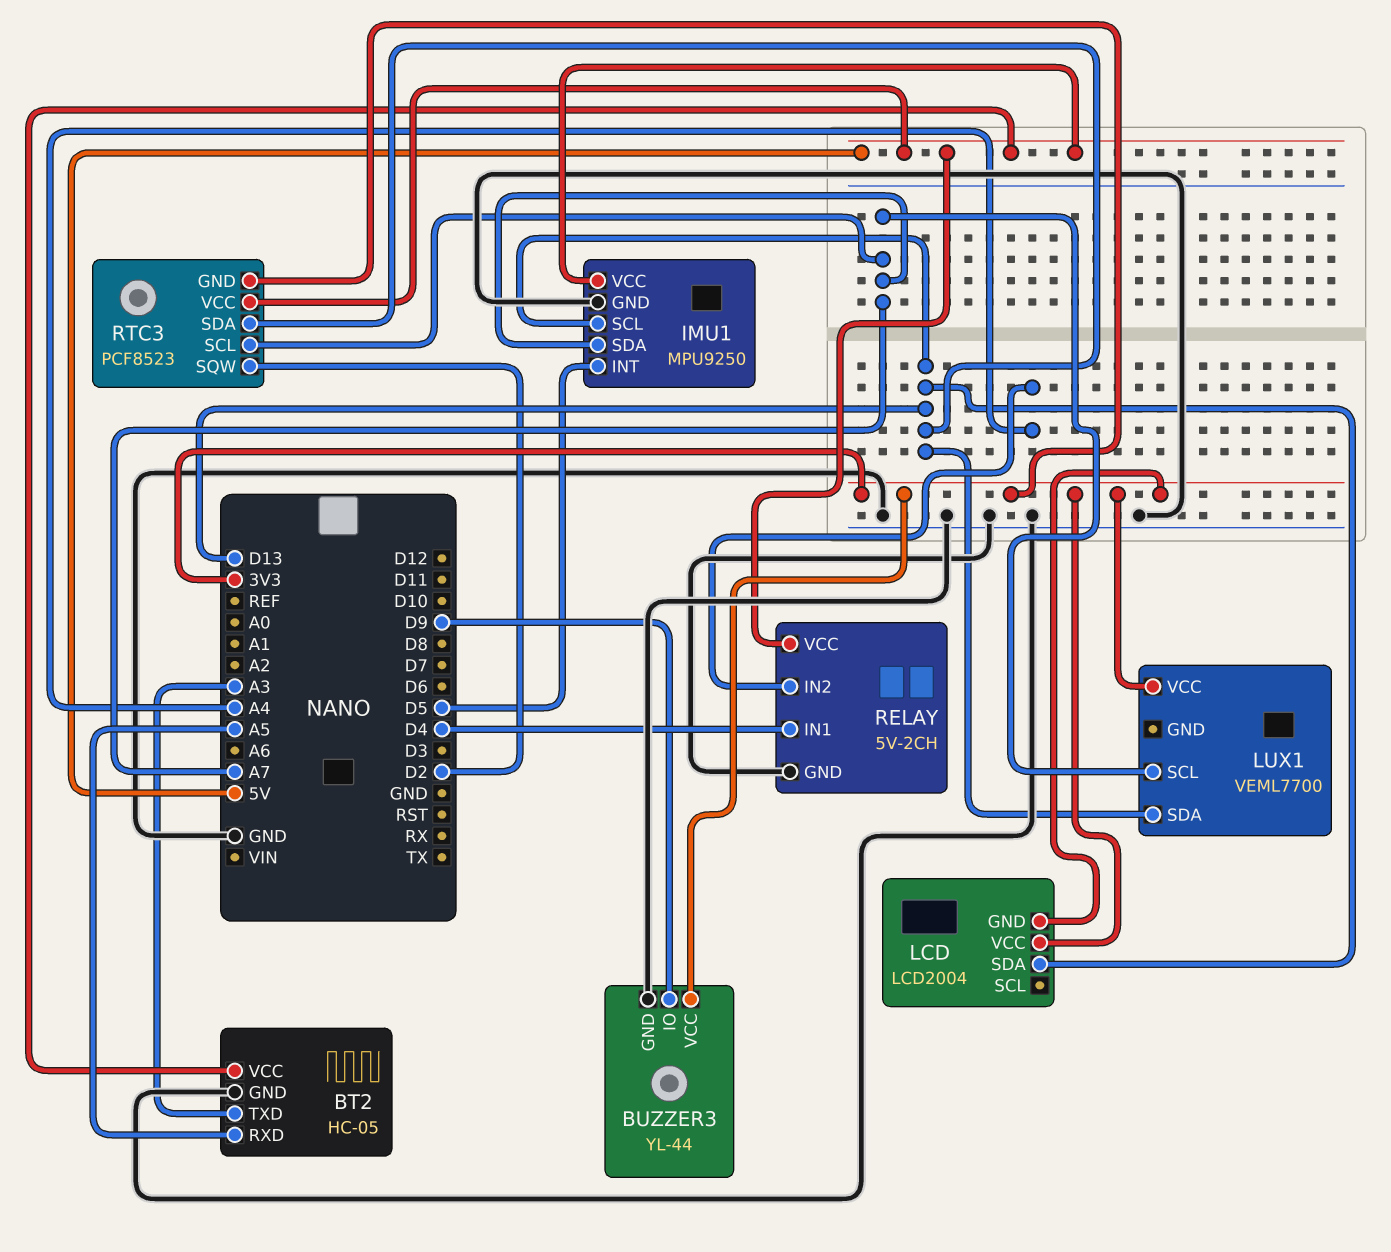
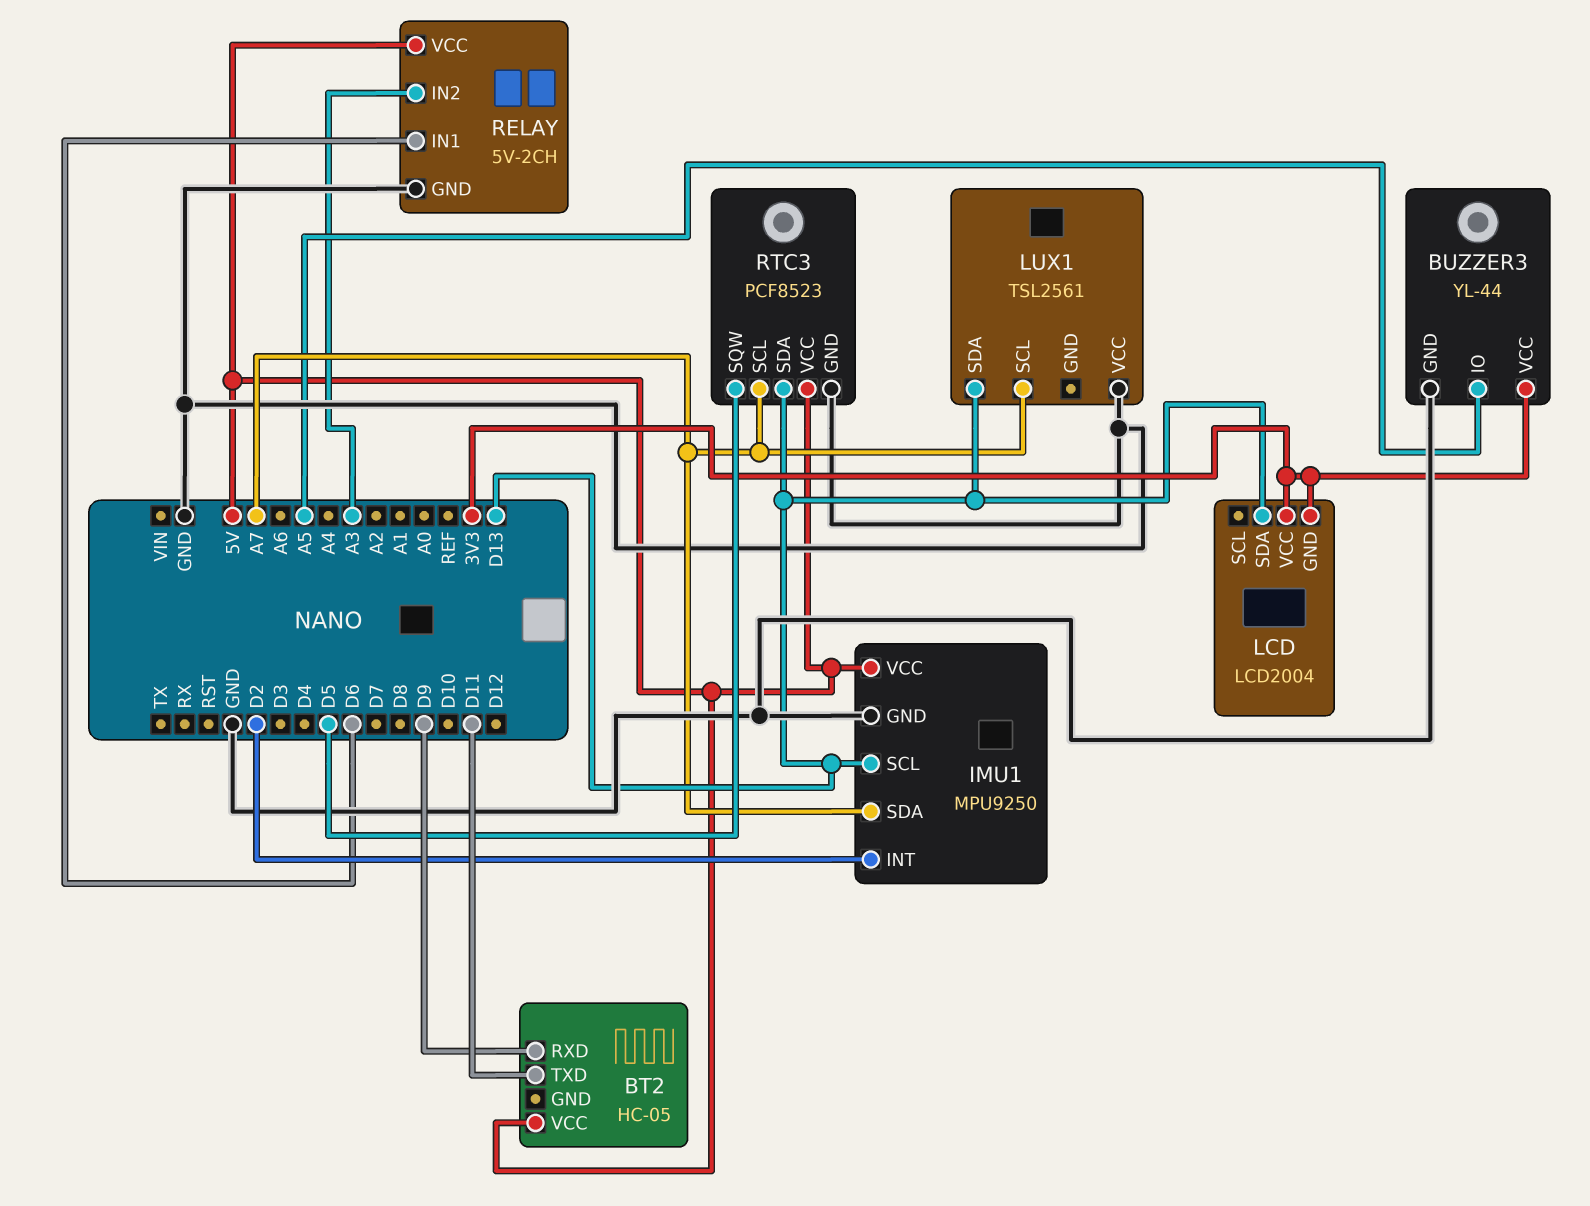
BT2 pin GND: GND -> none
BT2 pin RXD: A5 -> D9
BT2 pin TXD: A3 -> D11
BUZZER3 pin IO: D9 -> A5
IMU1 pin INT: D5 -> D2
LUX1: VEML7700 -> TSL2561
LUX1 pin VCC: 3V3 -> GND
RELAY pin IN1: D4 -> D6
RELAY pin IN2: A4 -> A3
RTC3 pin GND: 3V3 -> GND
RTC3 pin SQW: D2 -> D5

